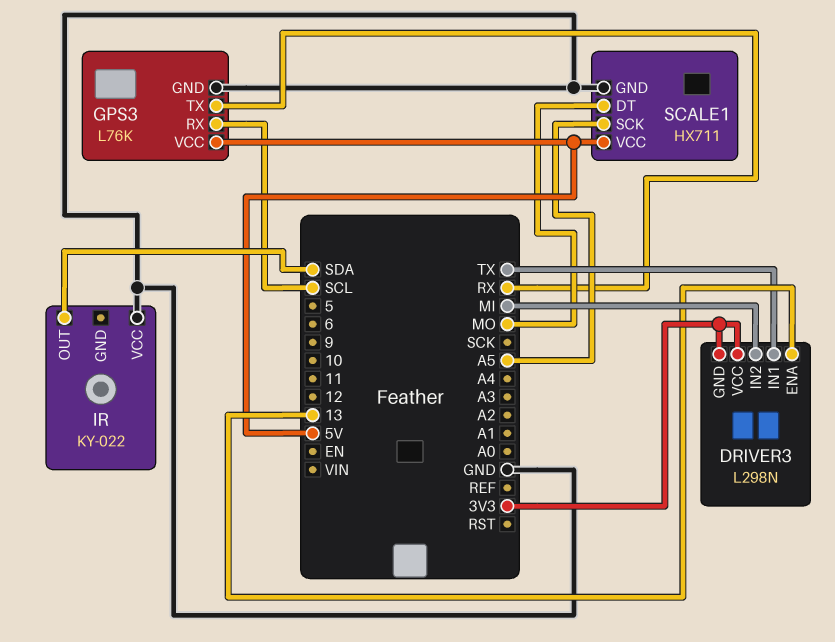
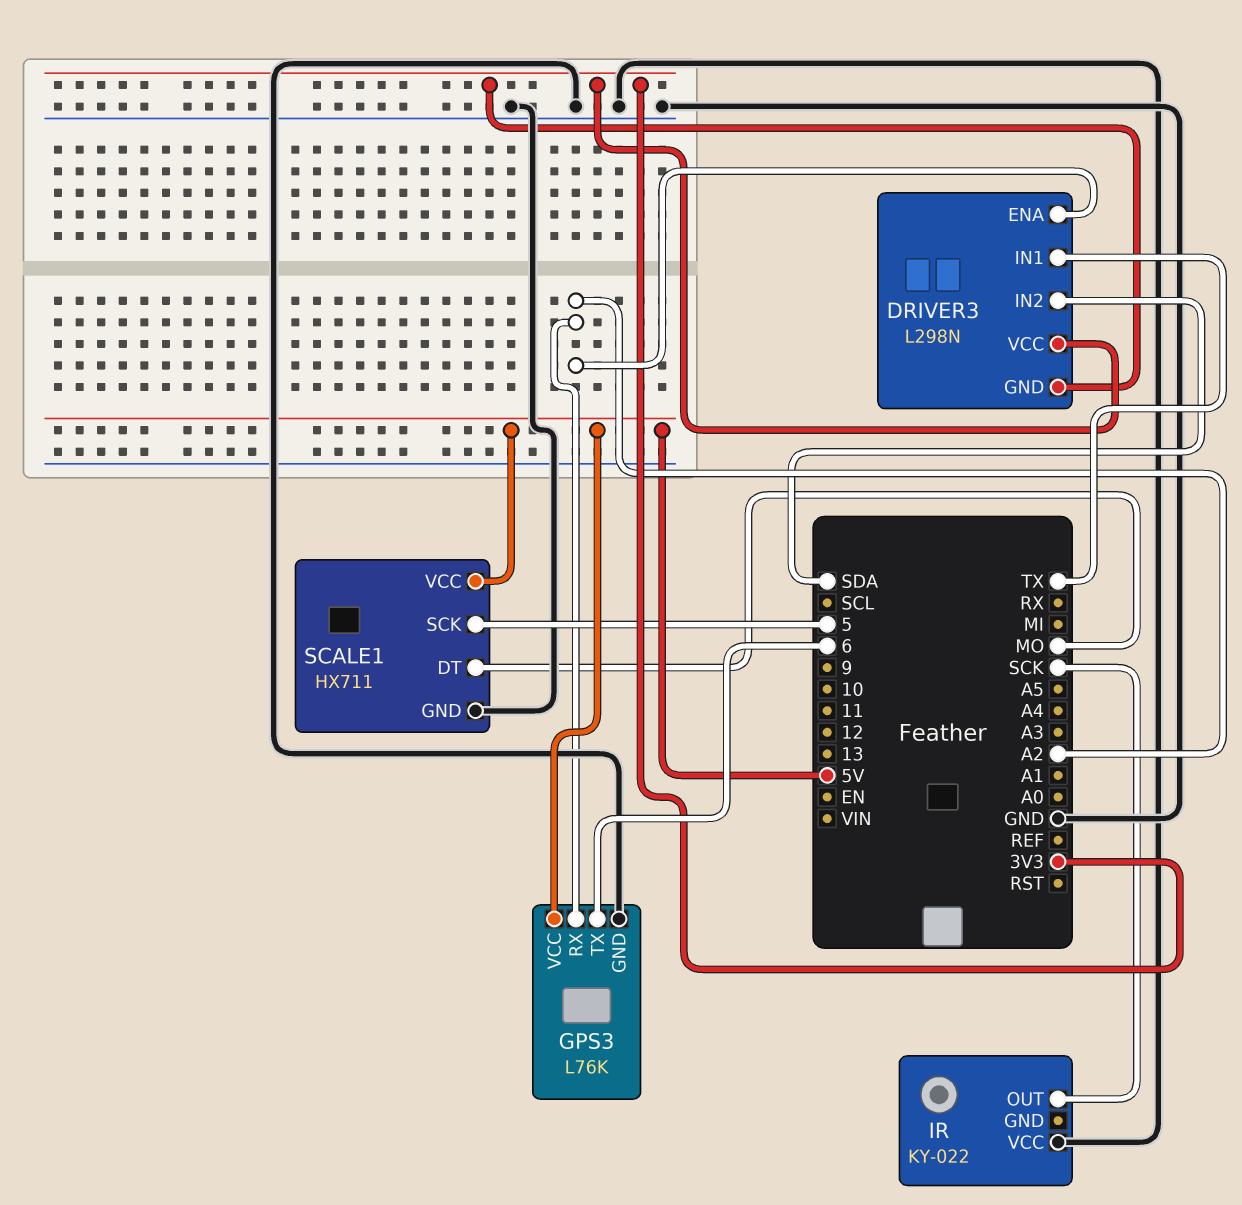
DRIVER3 pin ENA: 13 -> A2
DRIVER3 pin IN2: MI -> SDA
GPS3 pin RX: SCL -> A2
GPS3 pin TX: RX -> 6
IR pin OUT: SDA -> SCK
SCALE1 pin SCK: A5 -> 5

